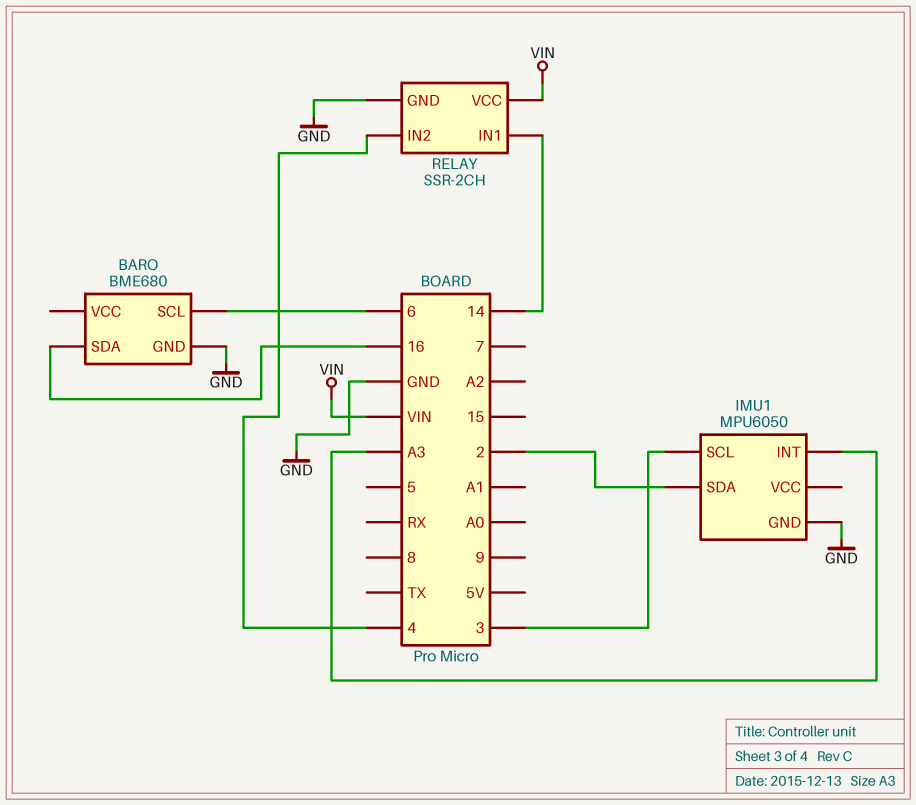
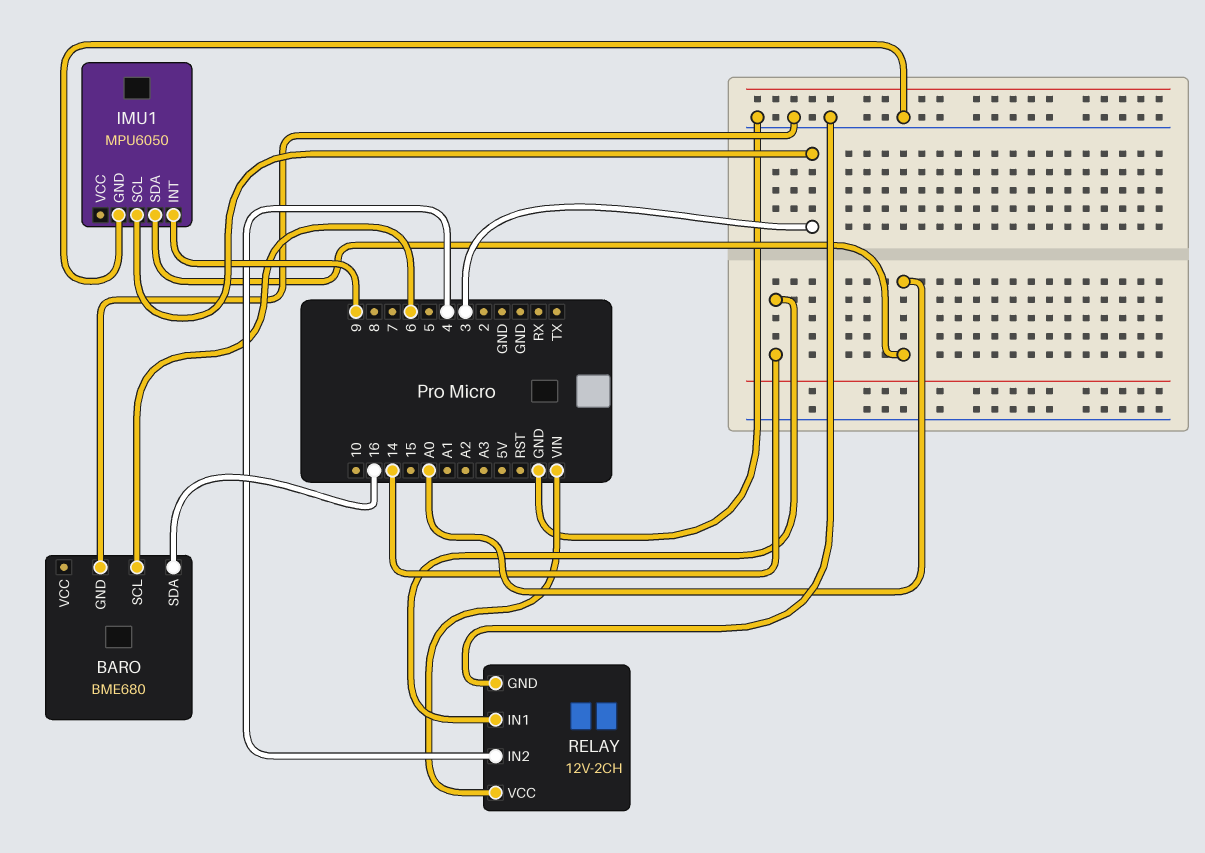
IMU1 pin INT: A3 -> 9
IMU1 pin SDA: 2 -> A0
RELAY: SSR-2CH -> 12V-2CH

